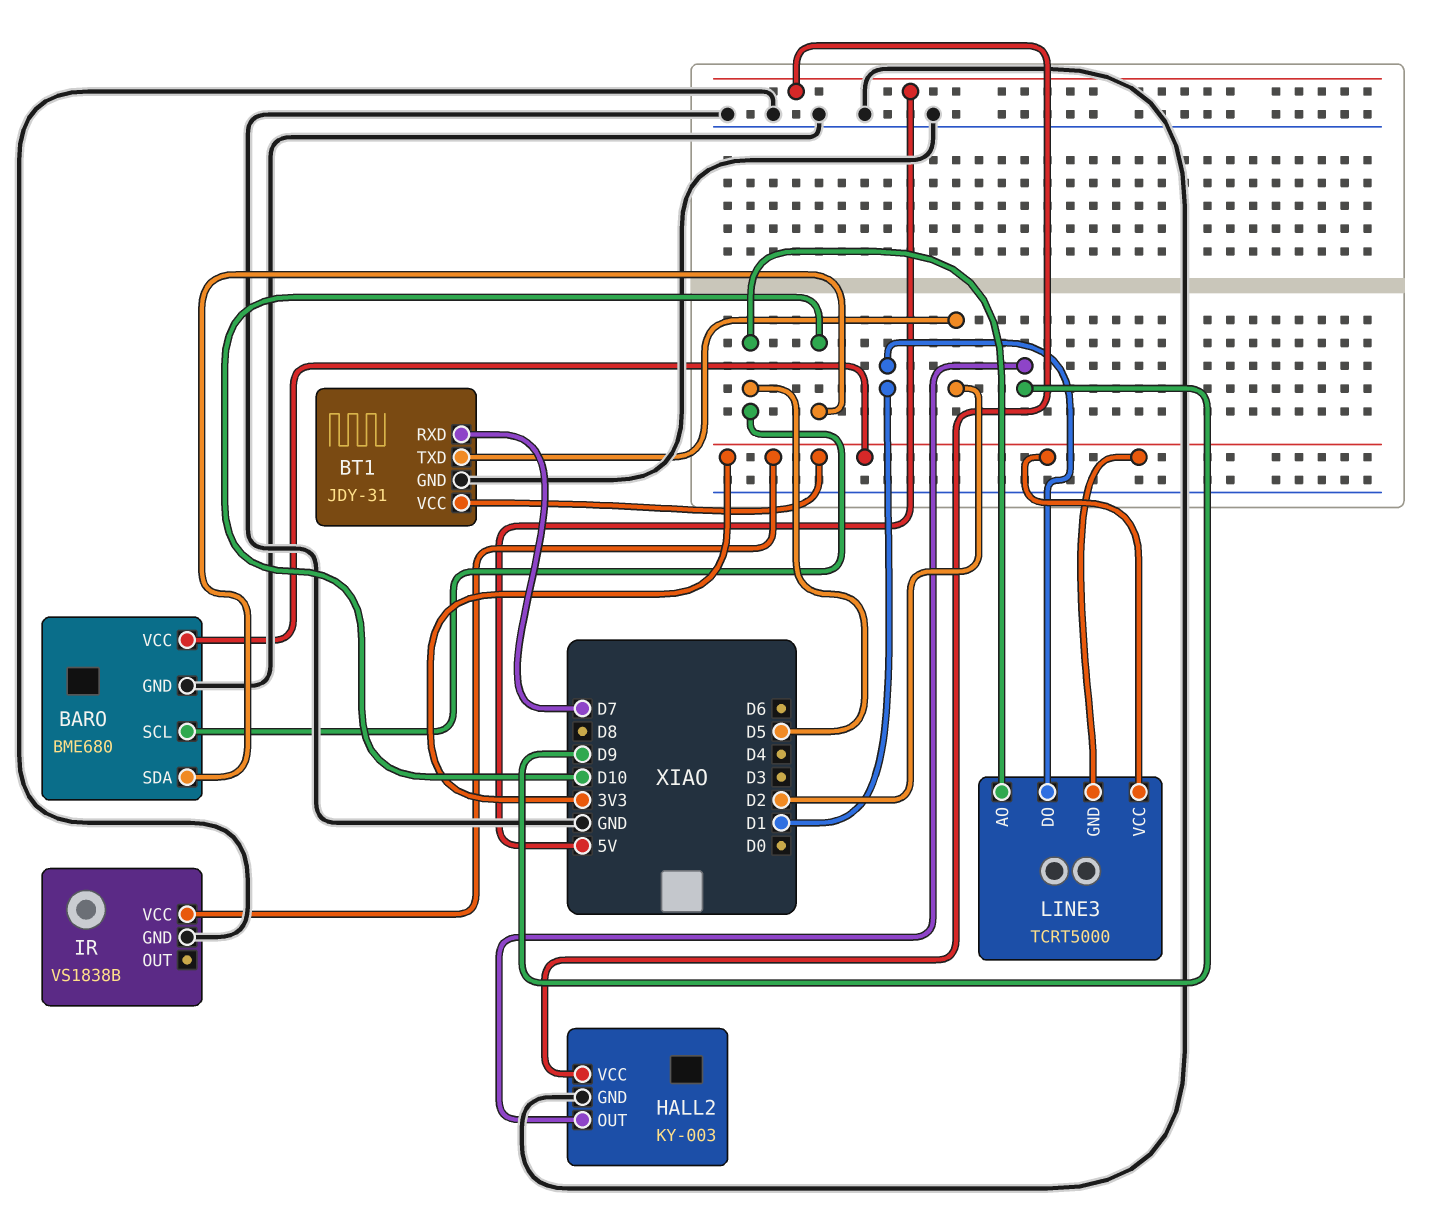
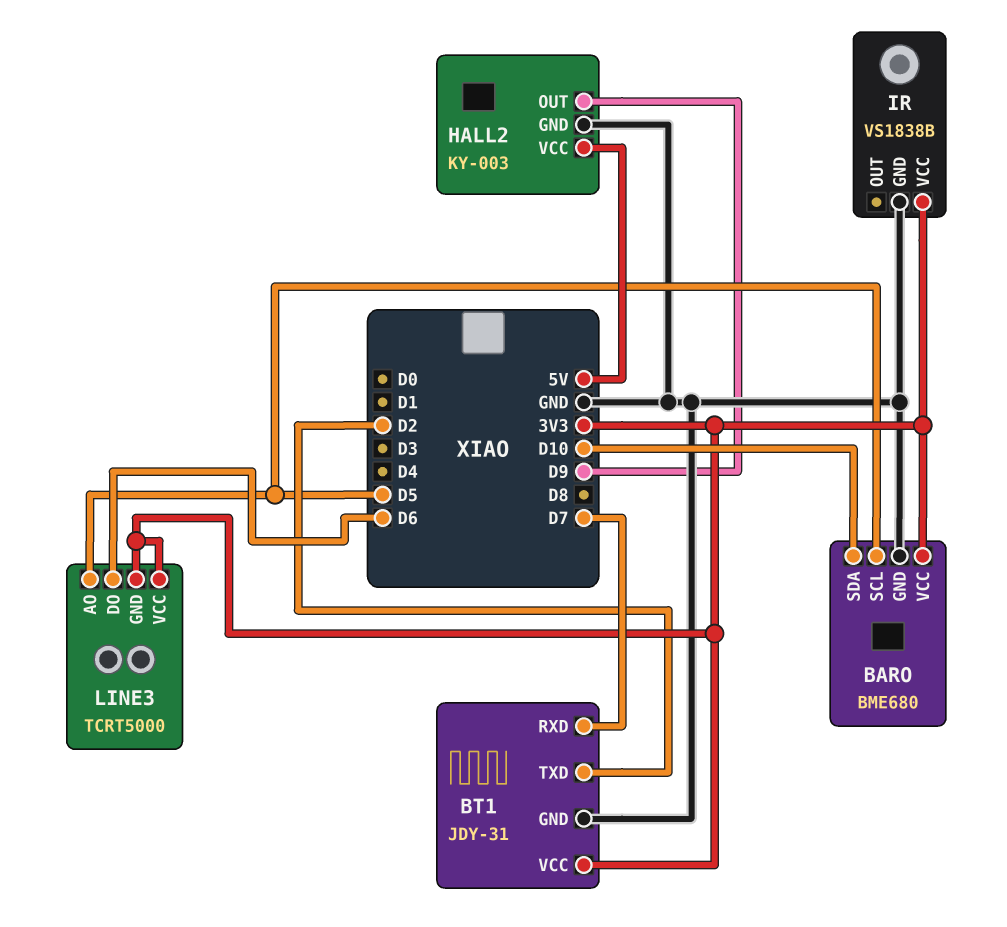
LINE3 pin DO: D1 -> D6

